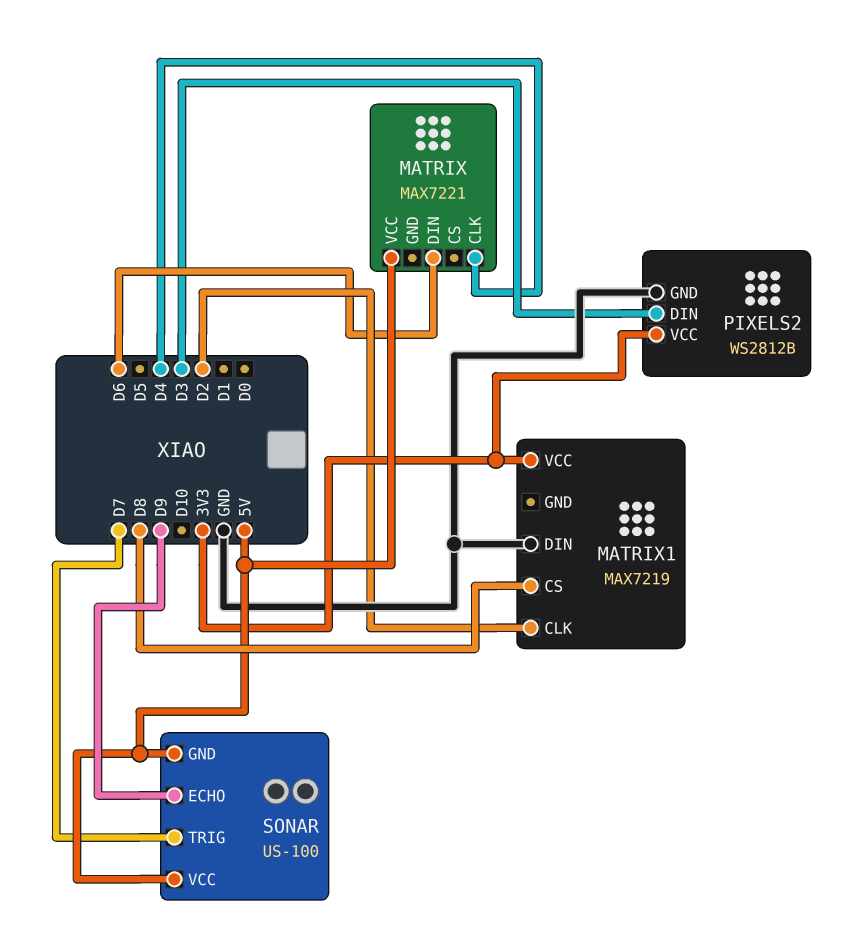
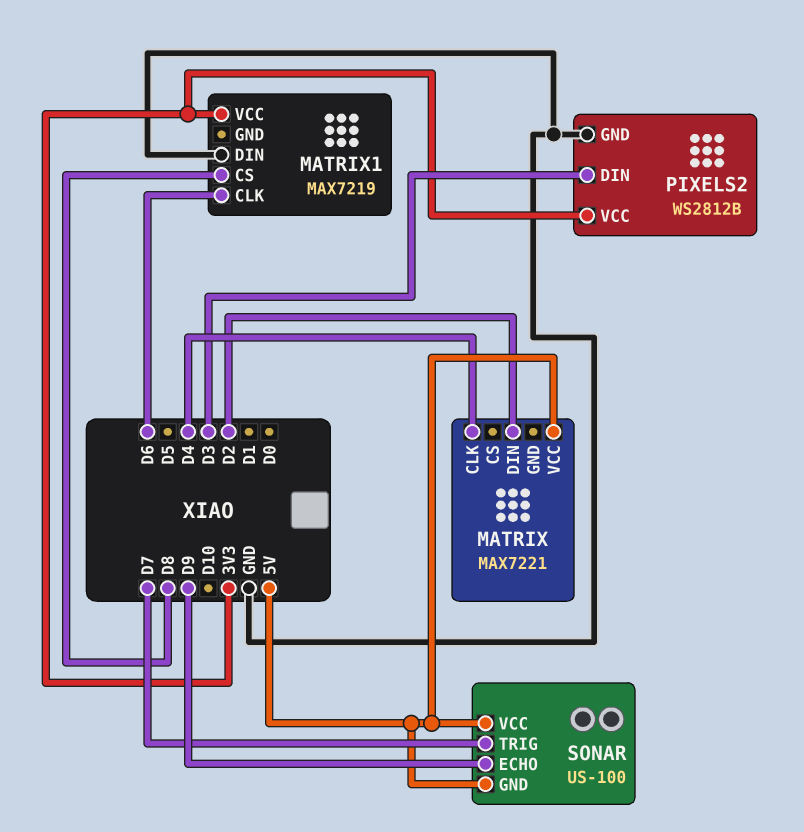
MATRIX pin DIN: D6 -> D2
MATRIX1 pin CLK: D2 -> D6

